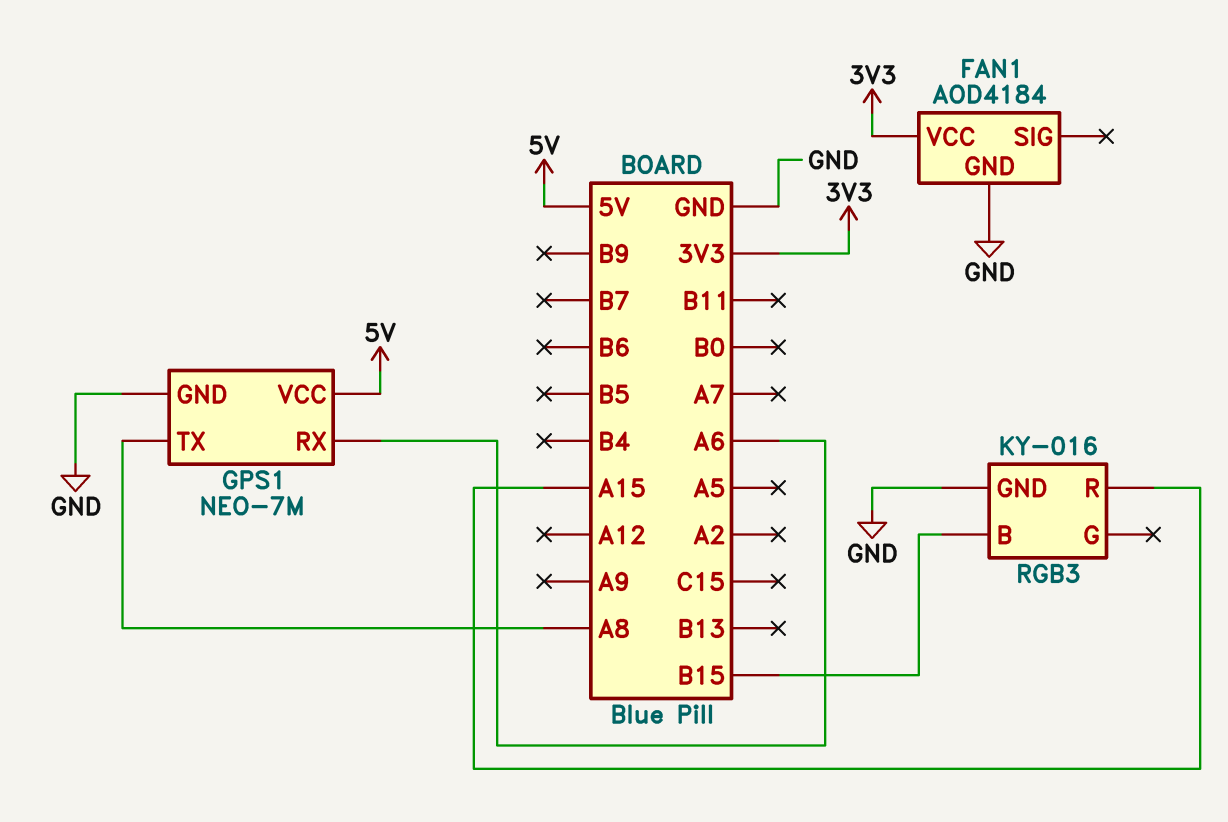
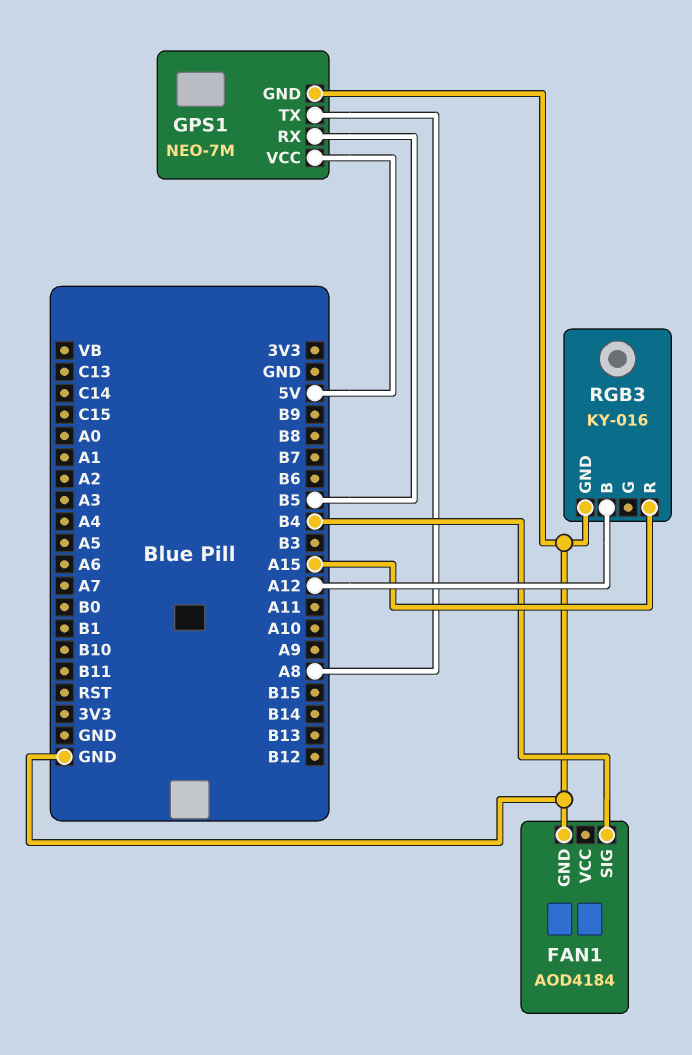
FAN1 pin SIG: none -> B4
FAN1 pin VCC: 3V3 -> none
GPS1 pin RX: A6 -> B5
RGB3 pin B: B15 -> A12

